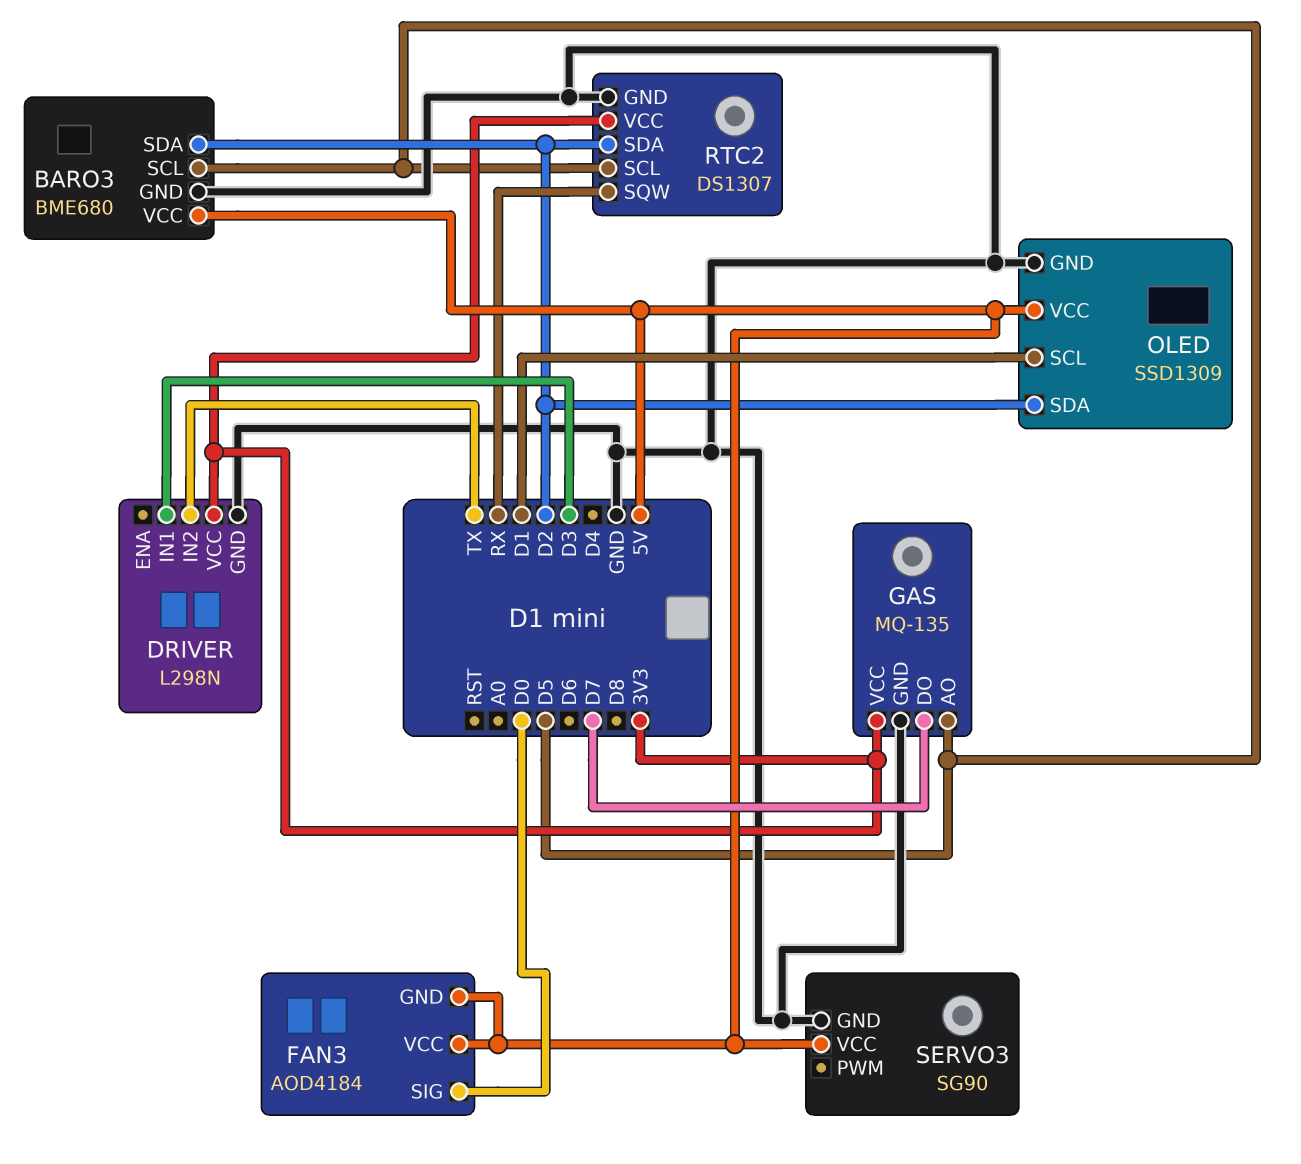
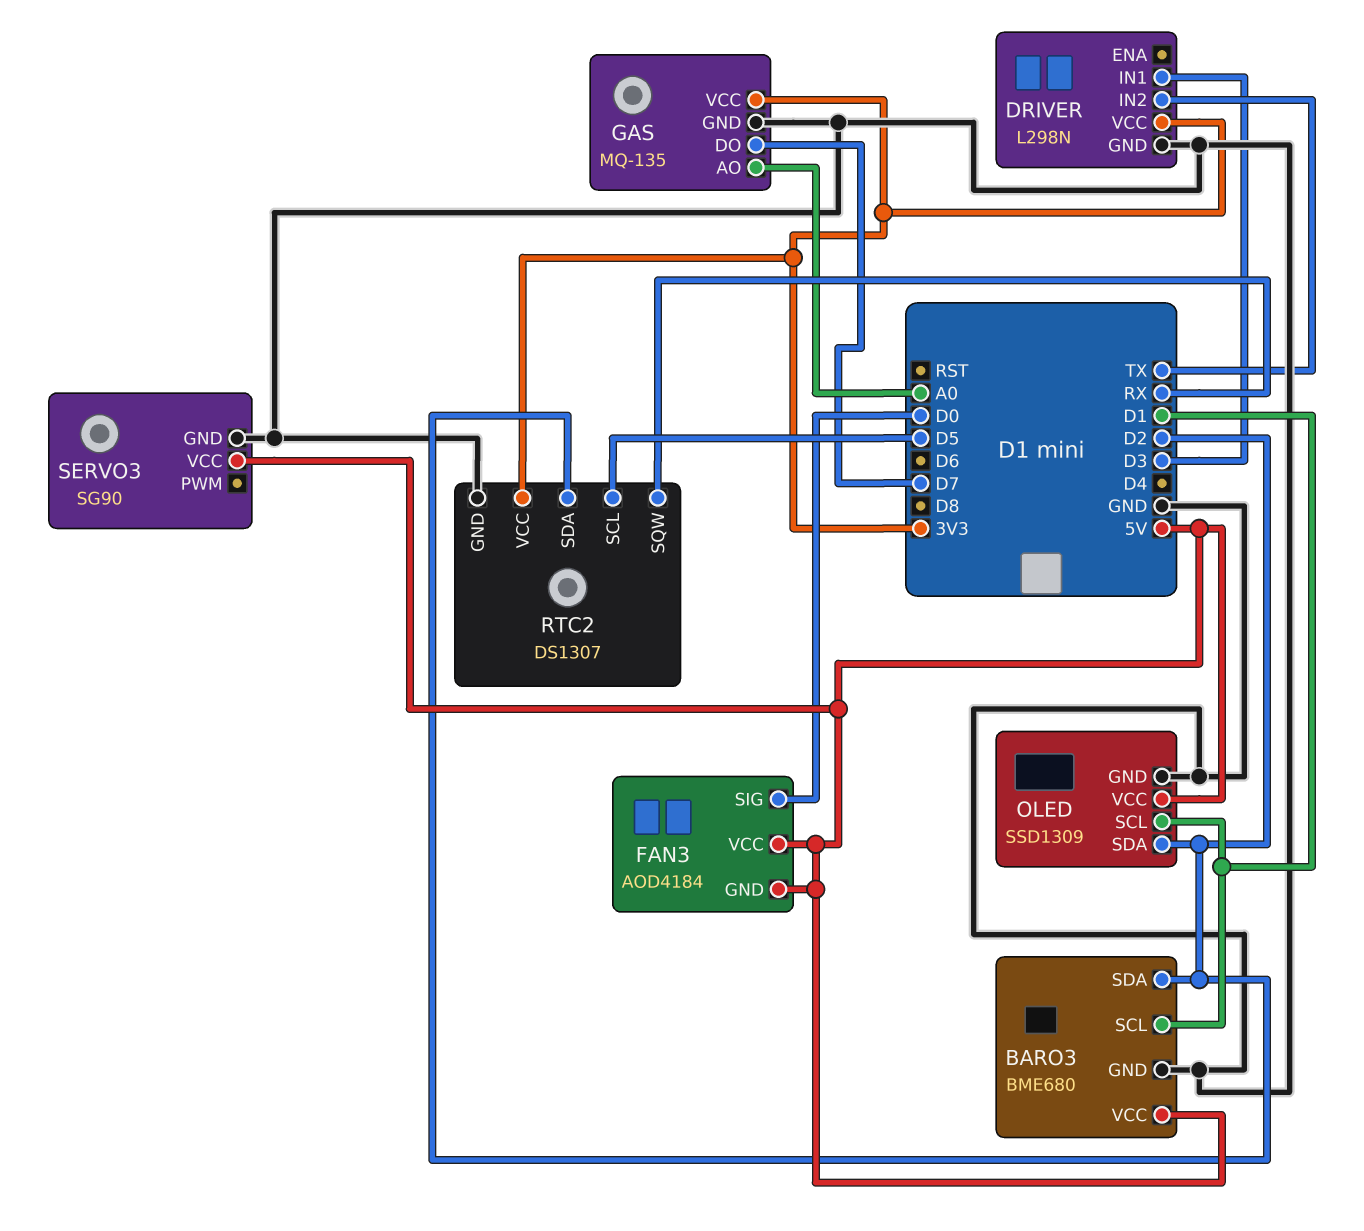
BARO3 pin SCL: D5 -> D1
GAS pin AO: D5 -> A0

